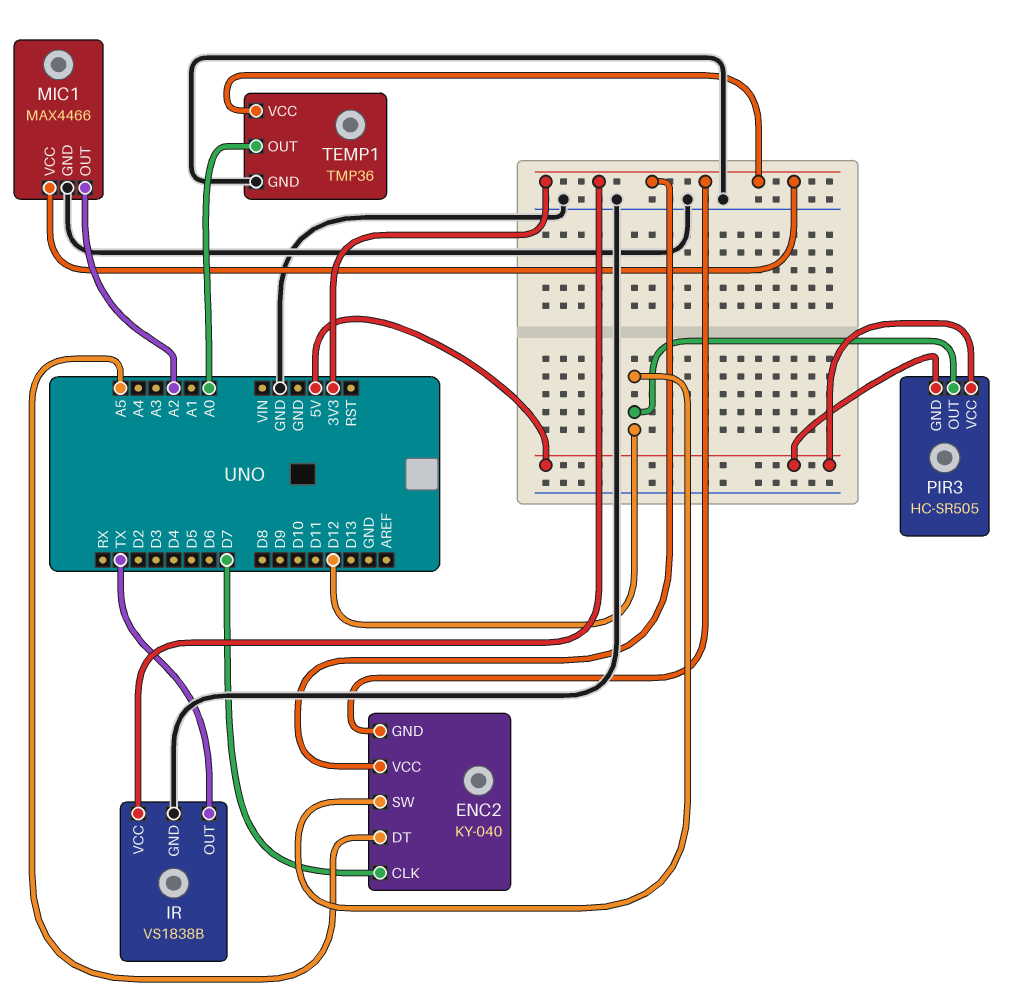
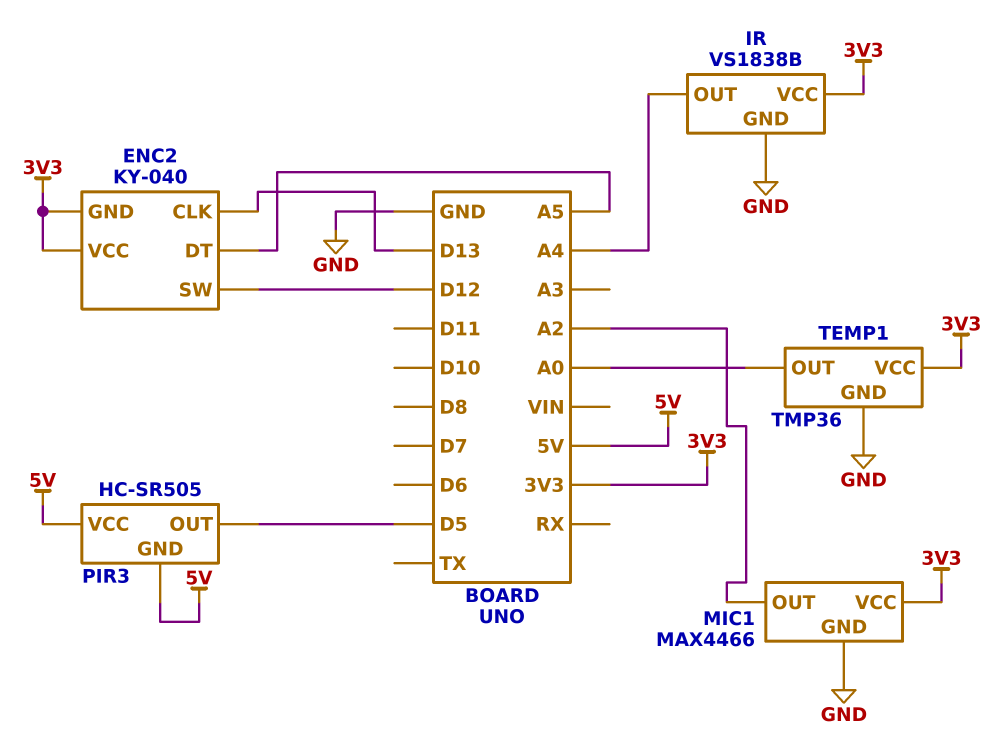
ENC2 pin CLK: D7 -> D13
IR pin OUT: TX -> A4
PIR3 pin OUT: D12 -> D5

